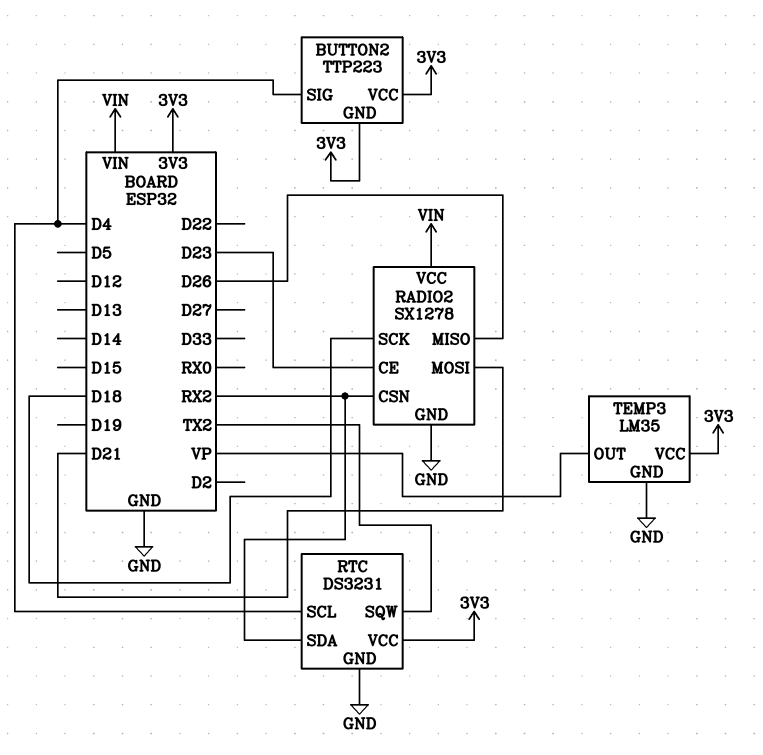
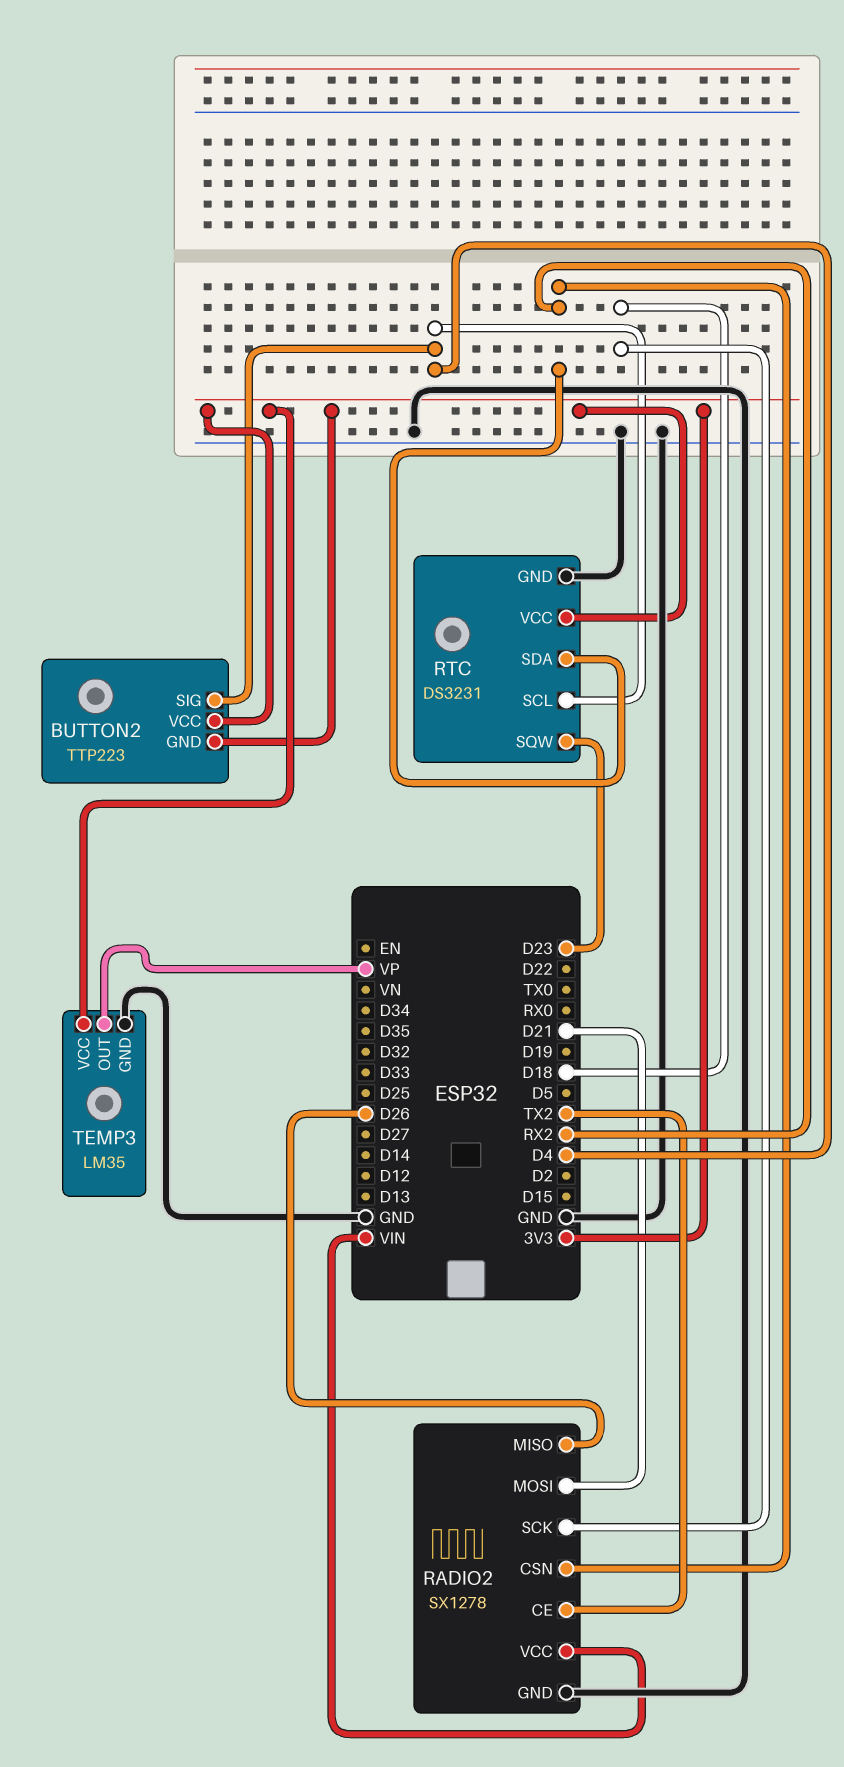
RADIO2 pin CE: D23 -> TX2
RTC pin SQW: TX2 -> D23

